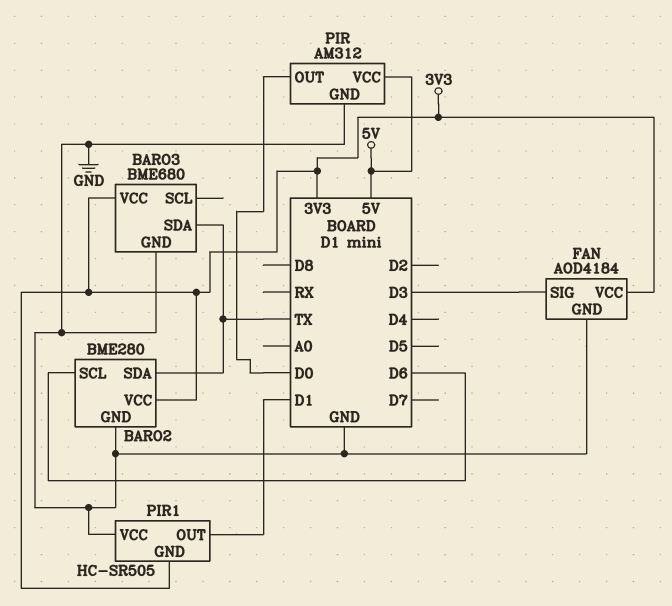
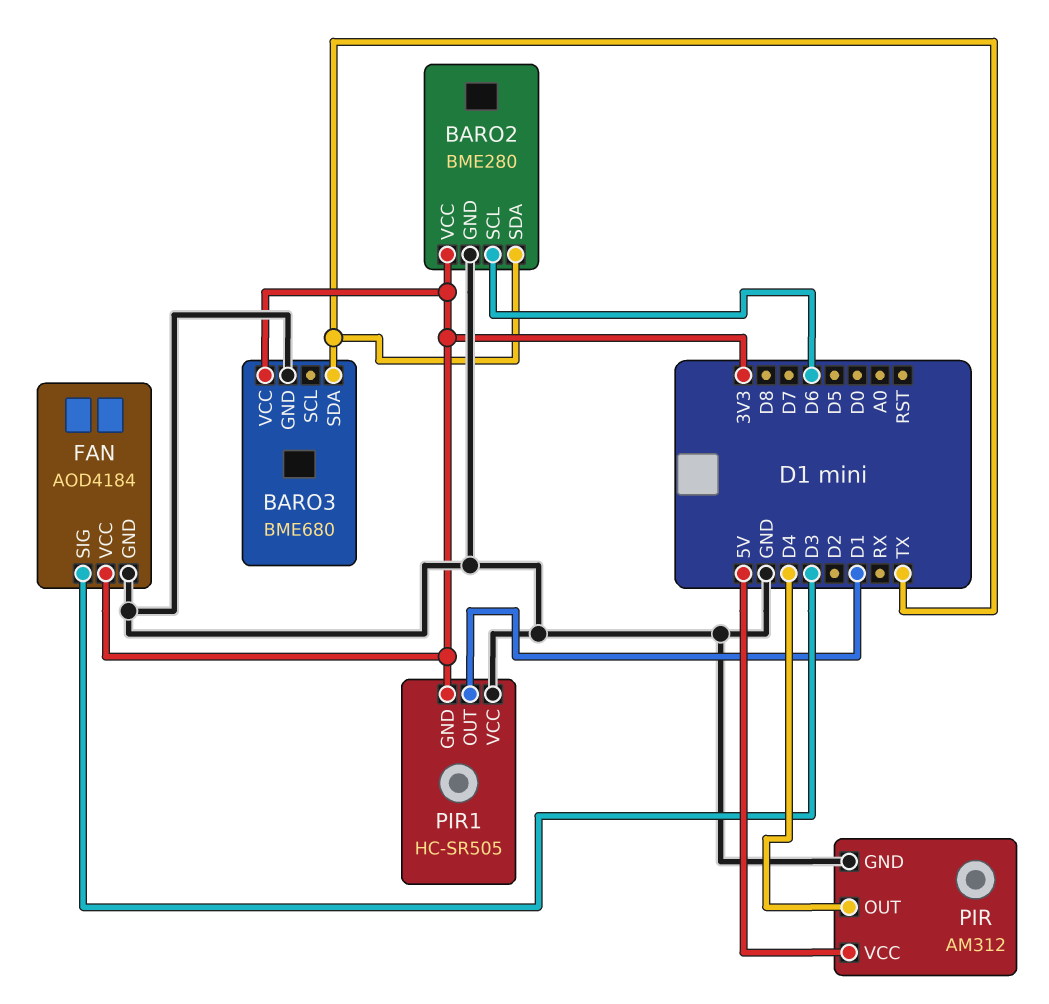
PIR pin OUT: D0 -> D4

